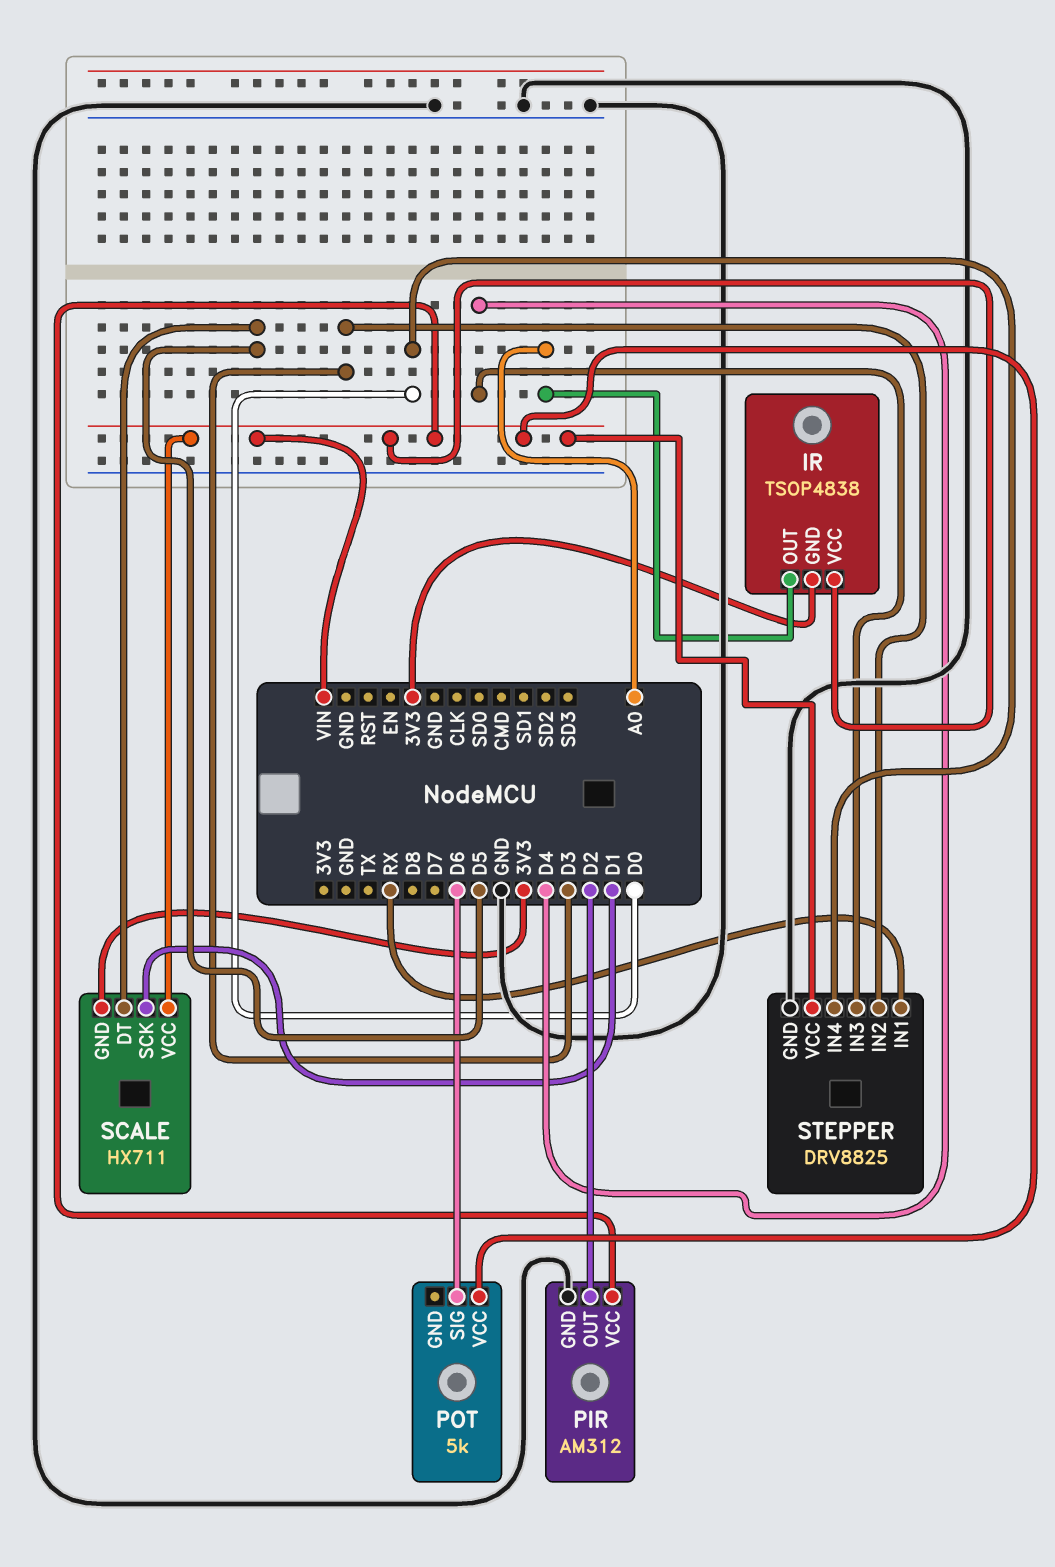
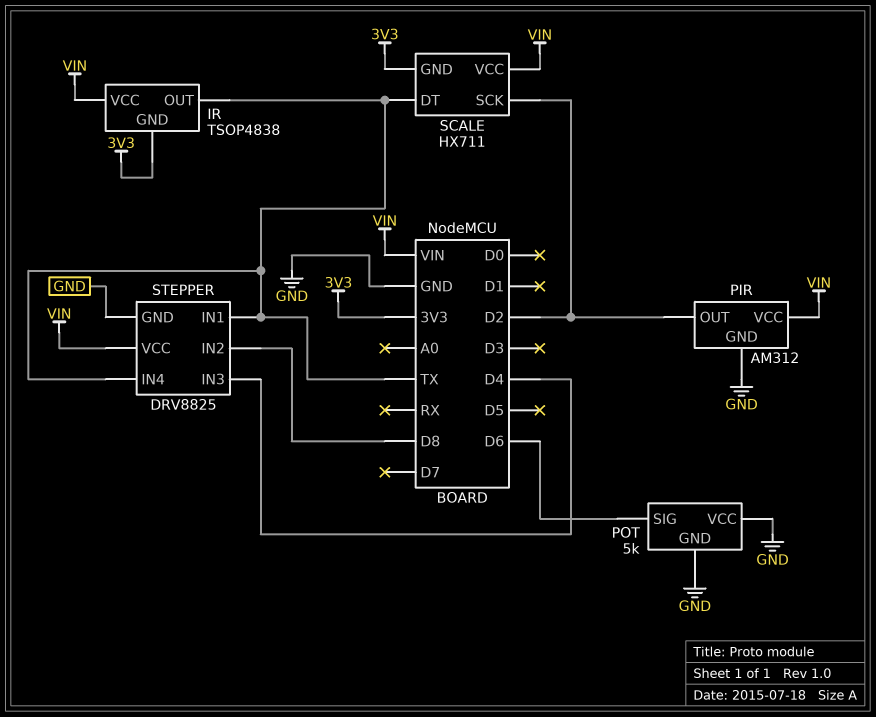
IR pin OUT: A0 -> TX
POT pin GND: none -> GND
POT pin VCC: VIN -> GND
SCALE pin DT: D5 -> TX
SCALE pin SCK: D1 -> D2
STEPPER pin IN1: RX -> TX
STEPPER pin IN2: D3 -> D8
STEPPER pin IN4: D0 -> TX

